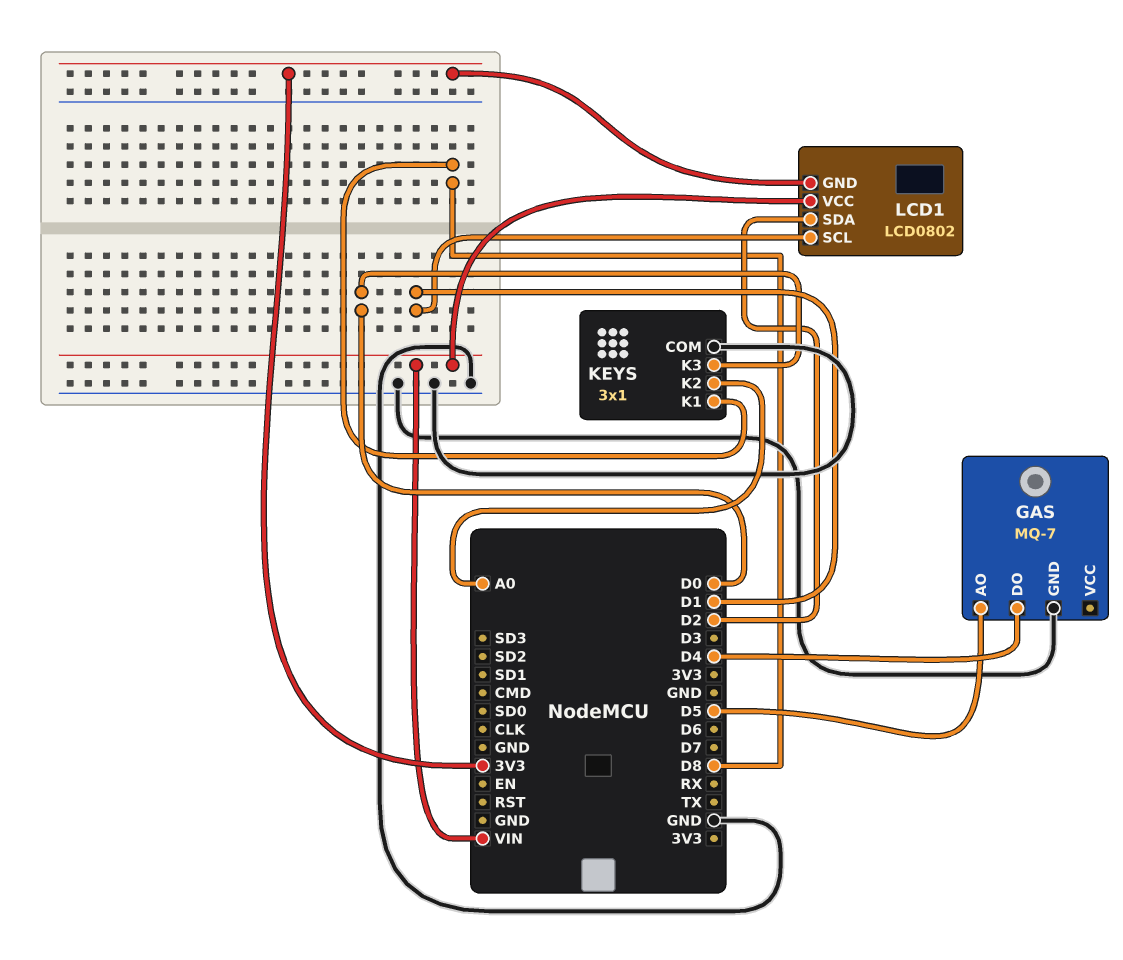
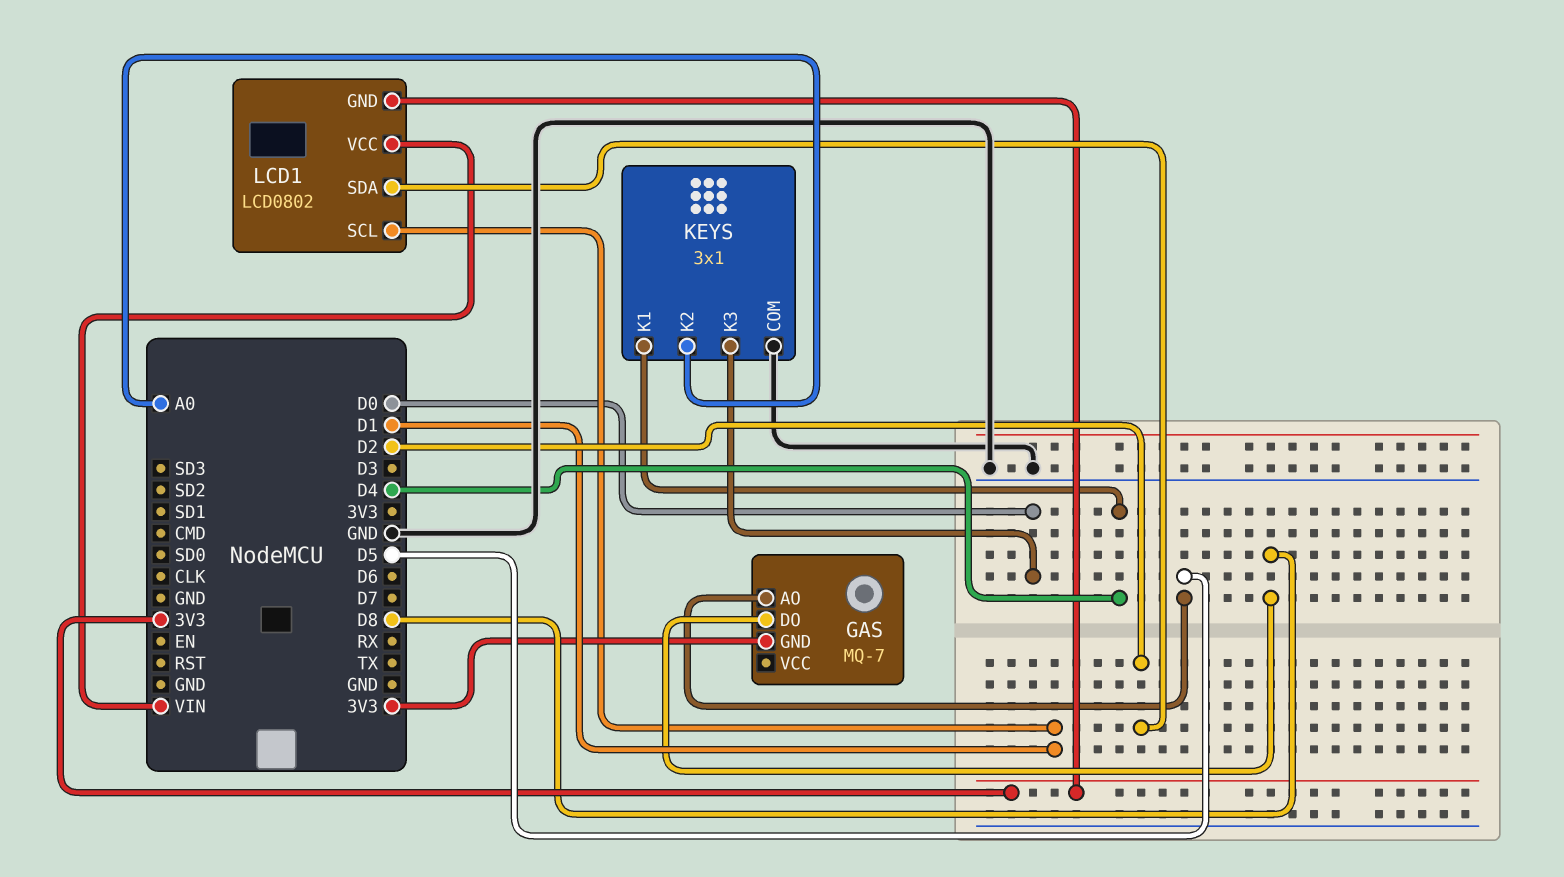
GAS pin DO: D4 -> D8
GAS pin GND: GND -> 3V3
KEYS pin K1: D8 -> D4

